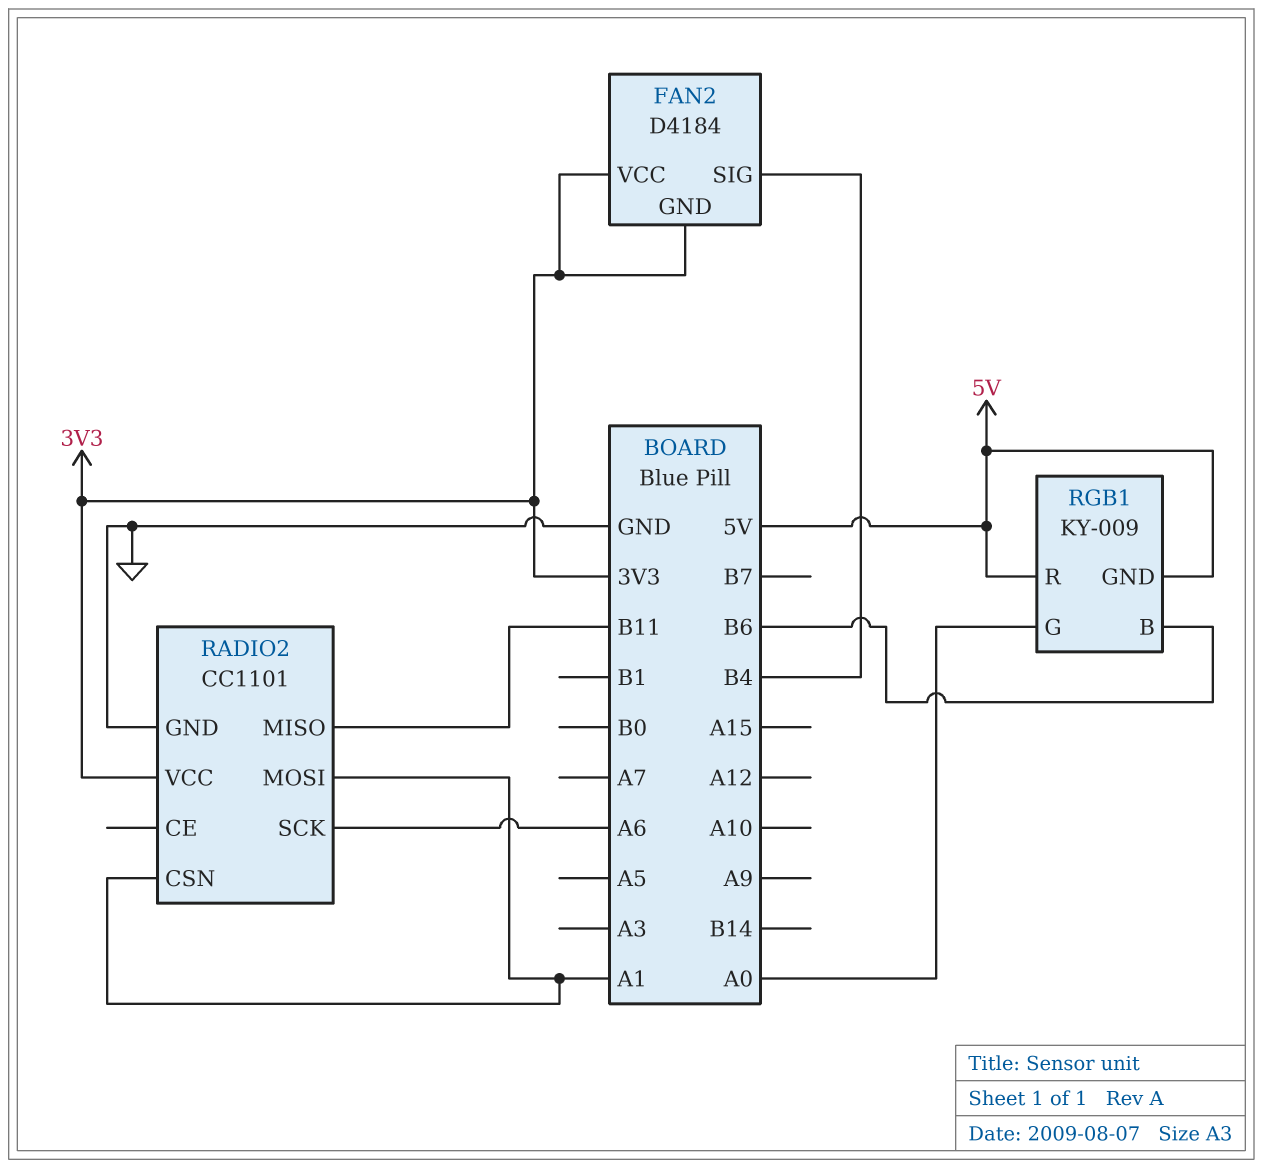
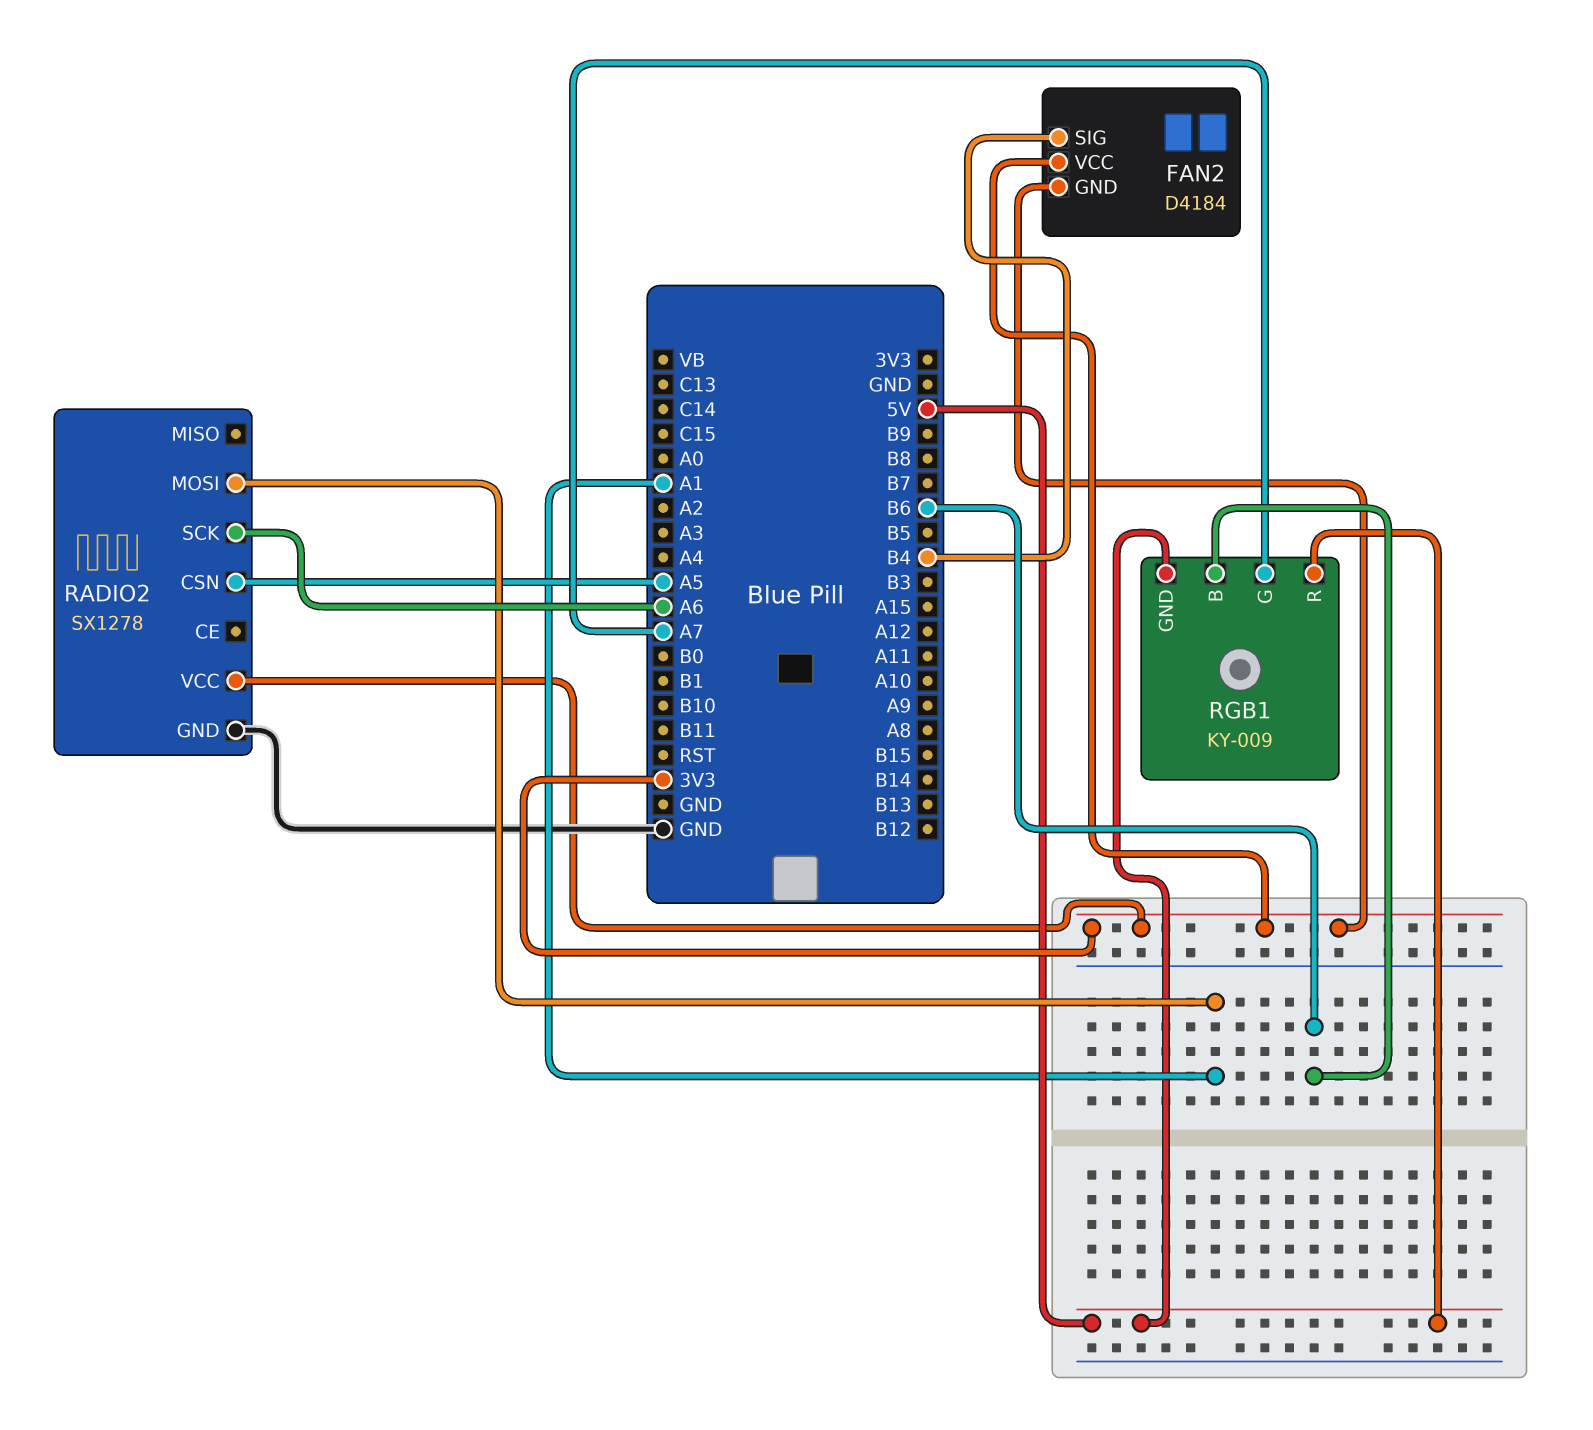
RADIO2: CC1101 -> SX1278
RADIO2 pin CSN: A1 -> A5
RADIO2 pin MISO: B11 -> none
RGB1 pin G: A0 -> A7

